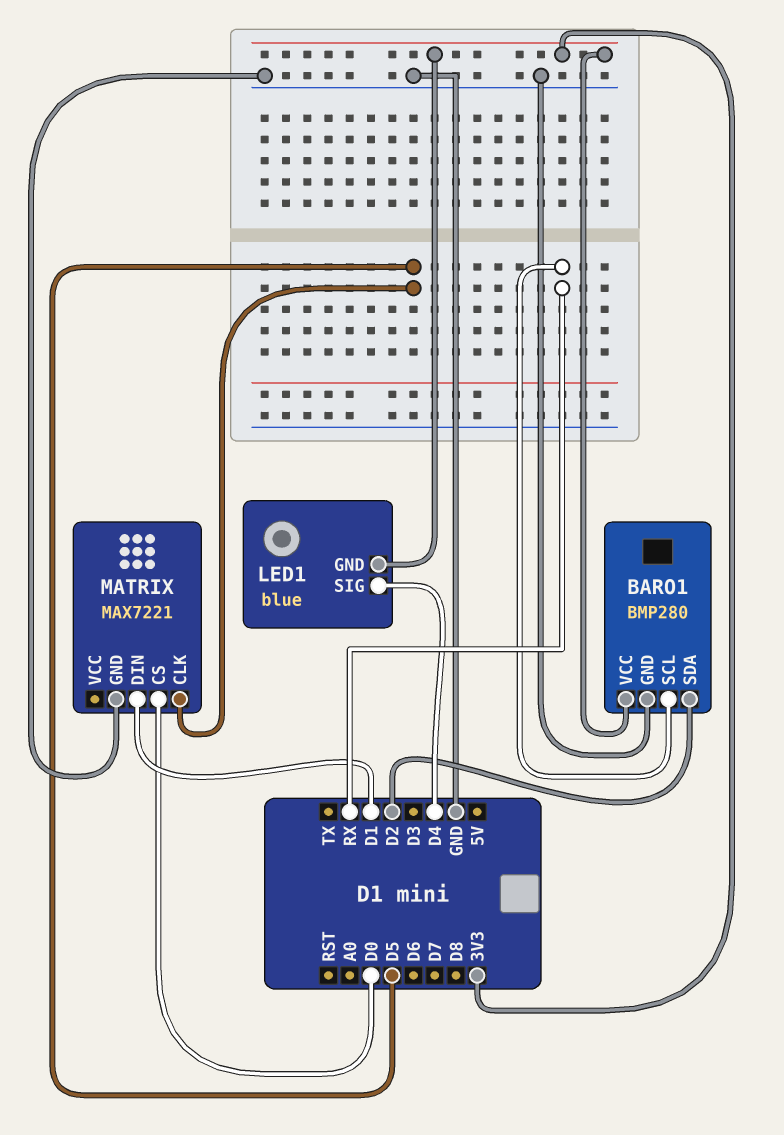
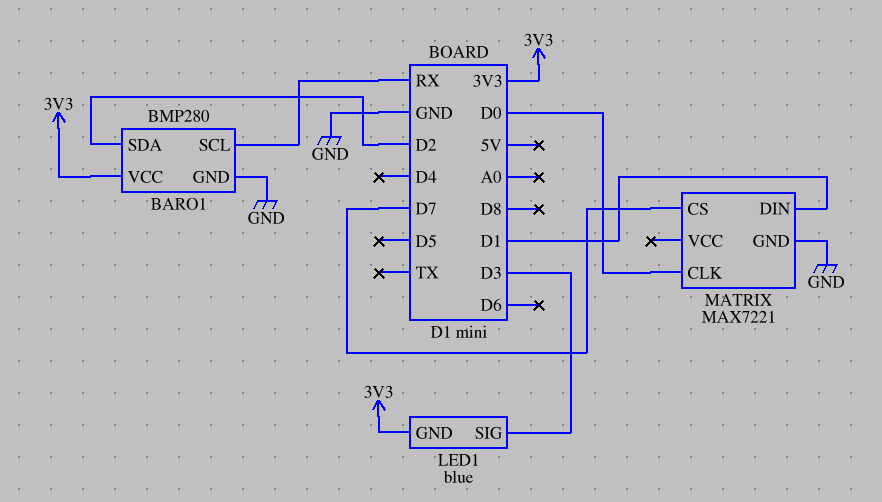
LED1 pin SIG: D4 -> D3
MATRIX pin CLK: D5 -> D0
MATRIX pin CS: D0 -> D7

